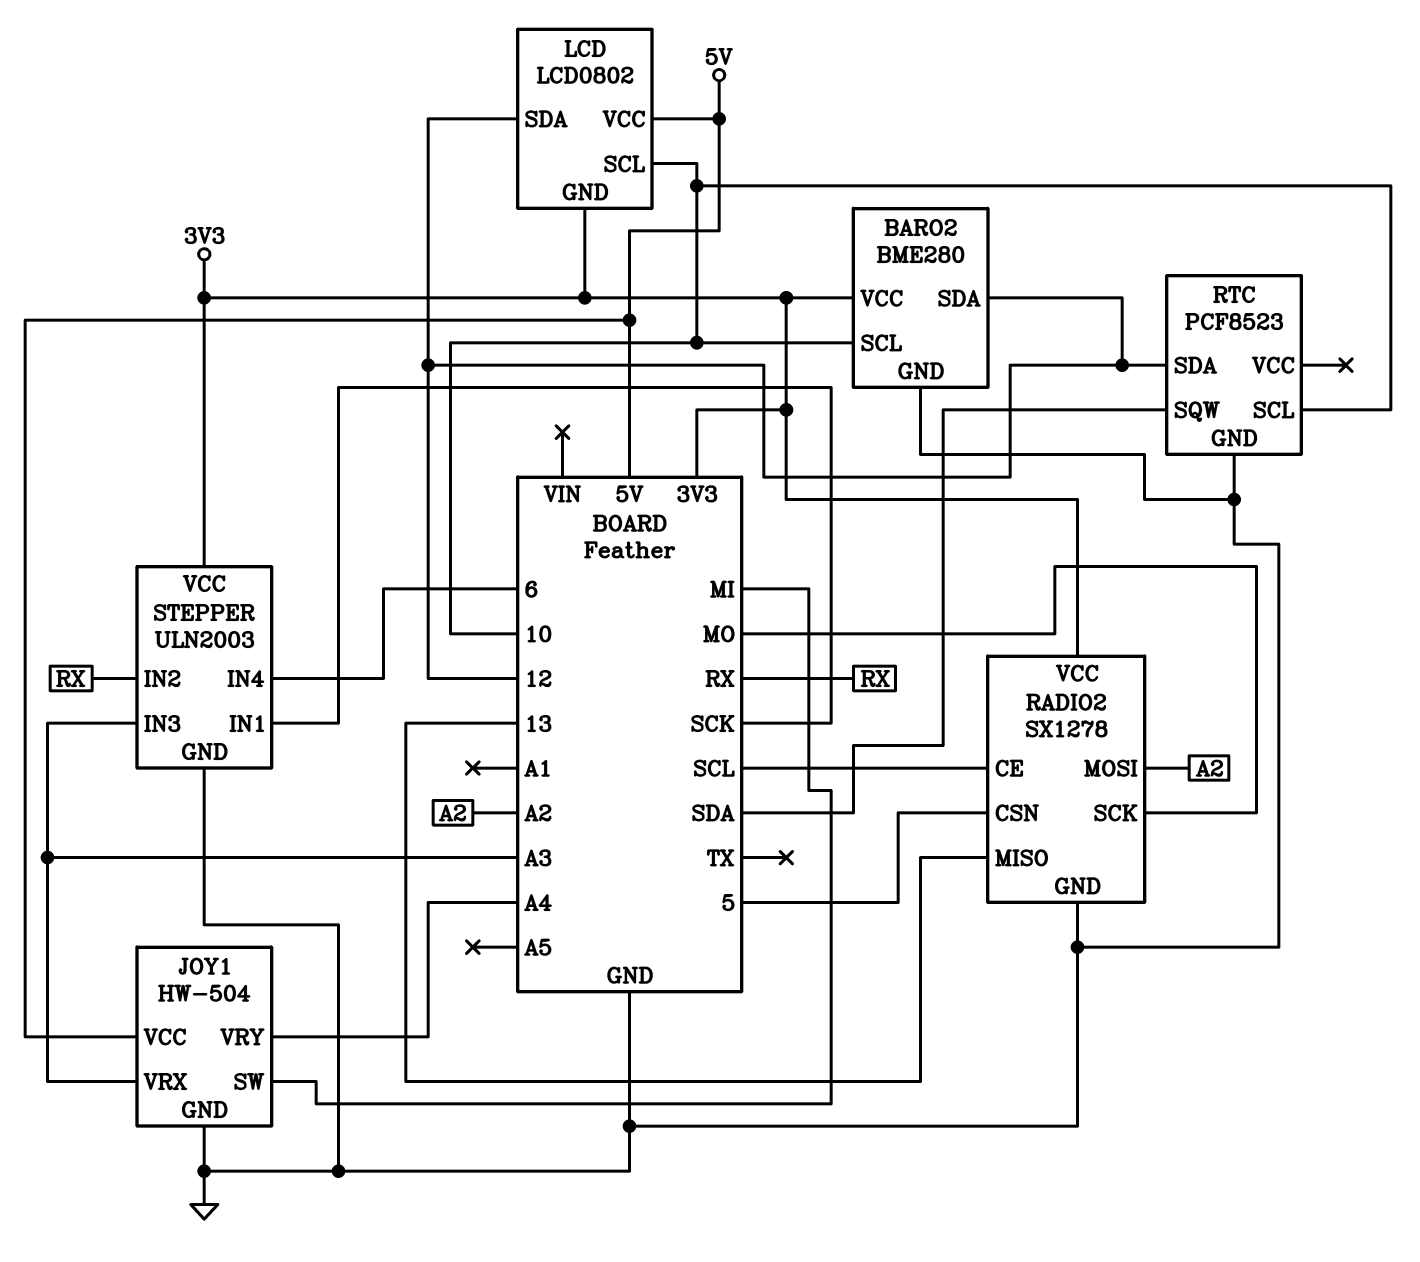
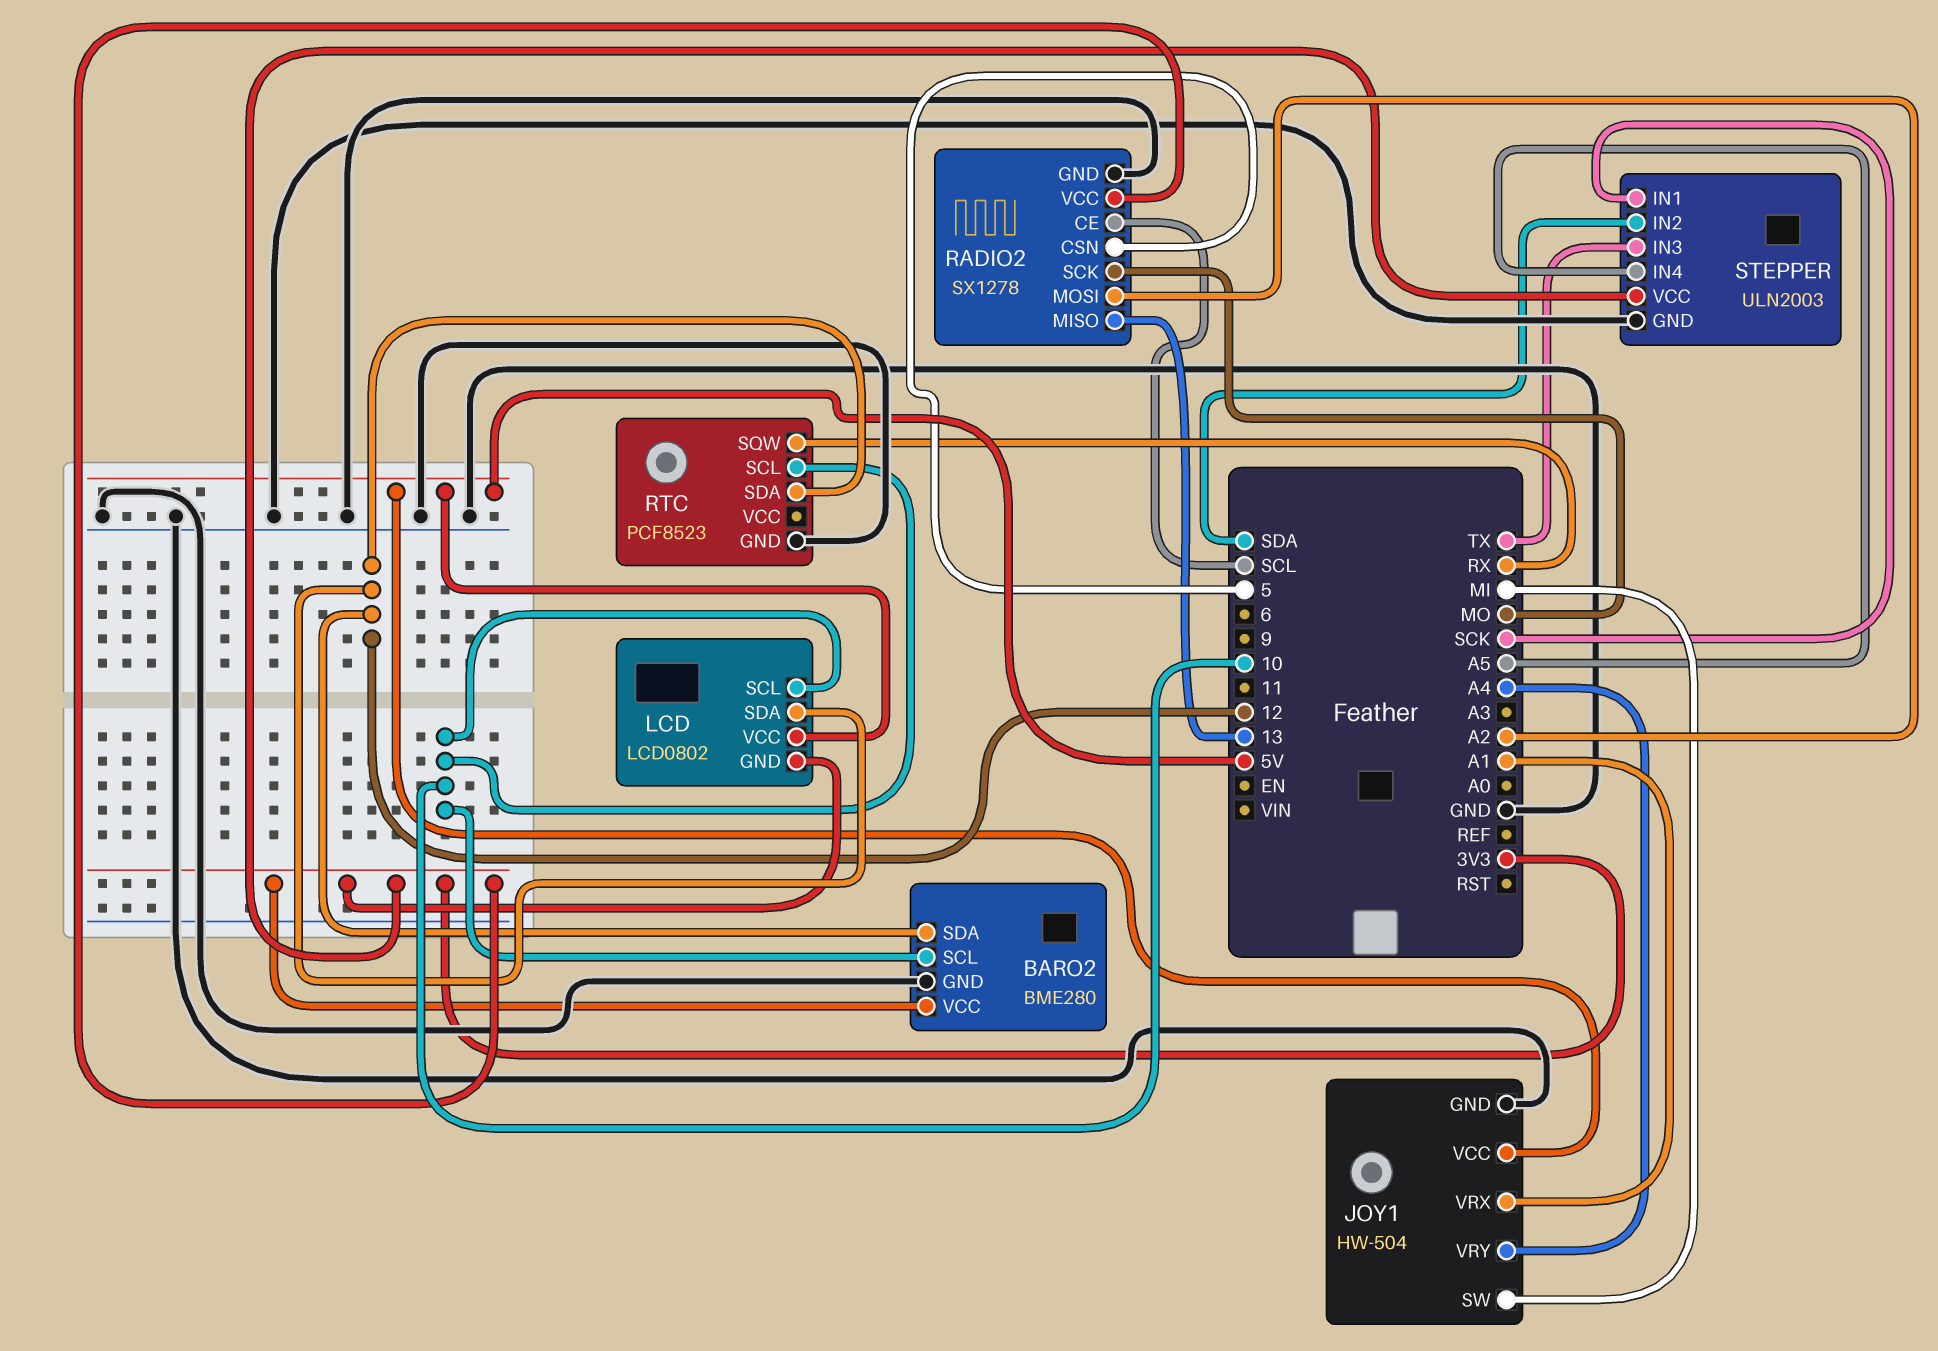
JOY1 pin VRX: A3 -> A1
RTC pin SQW: SDA -> RX
STEPPER pin IN2: RX -> SDA
STEPPER pin IN3: A3 -> TX
STEPPER pin IN4: 6 -> A5

